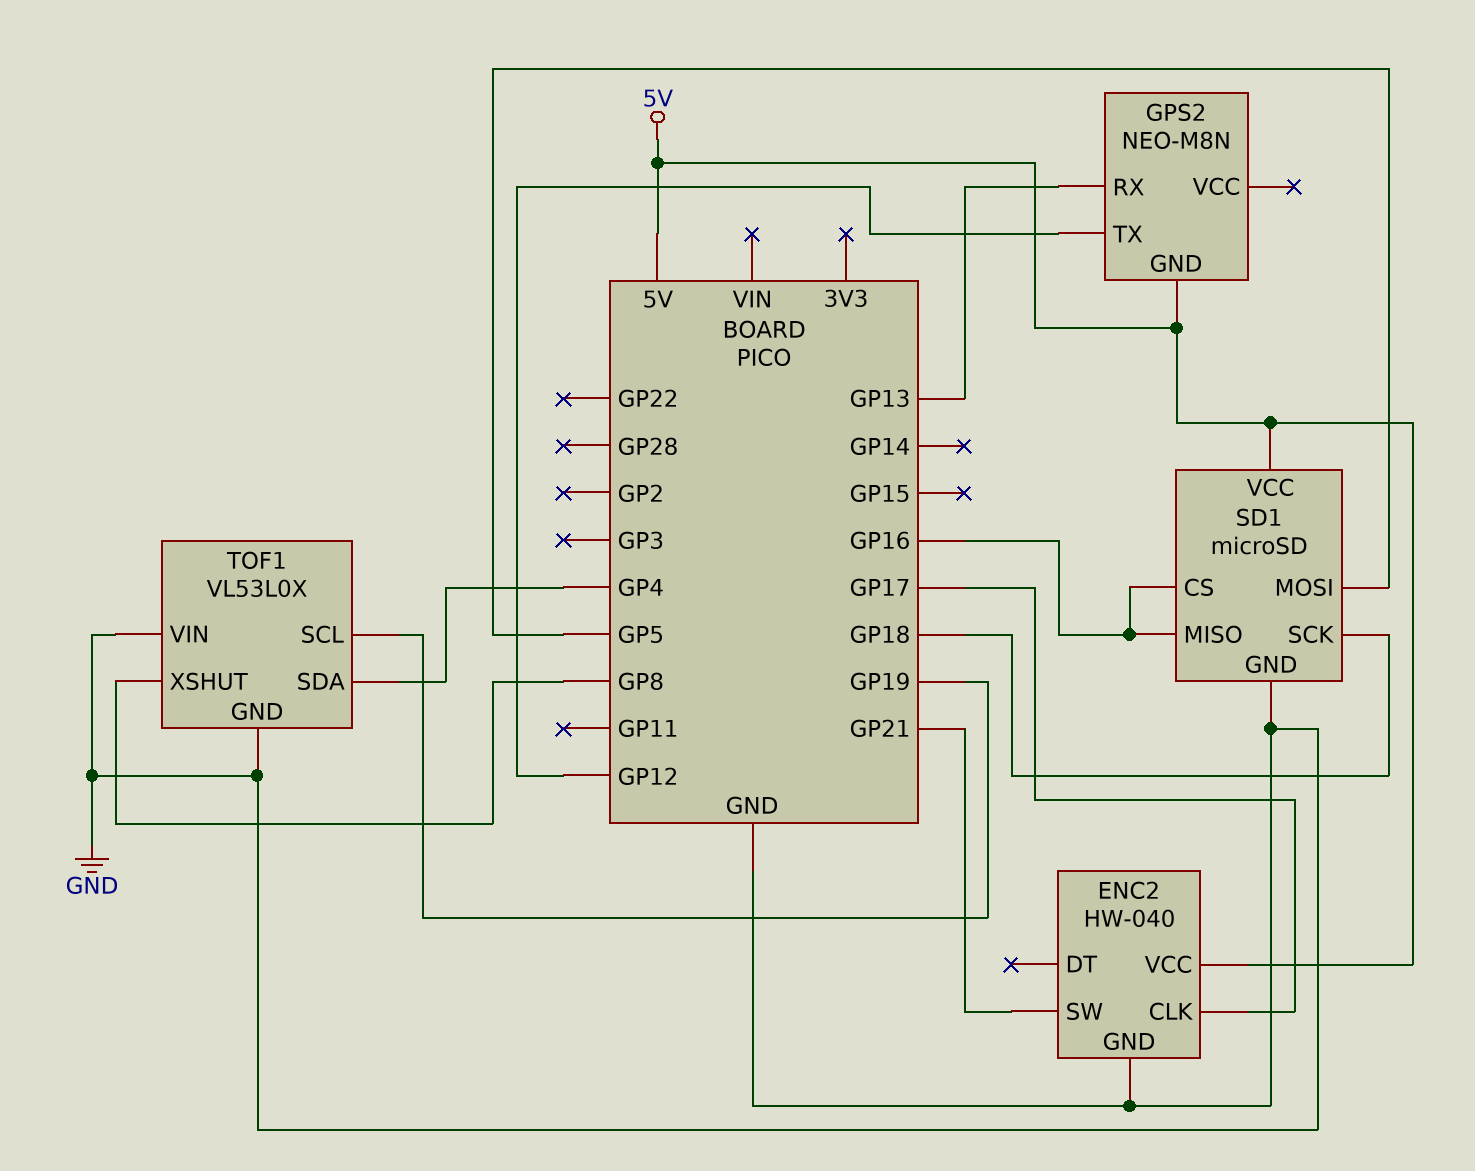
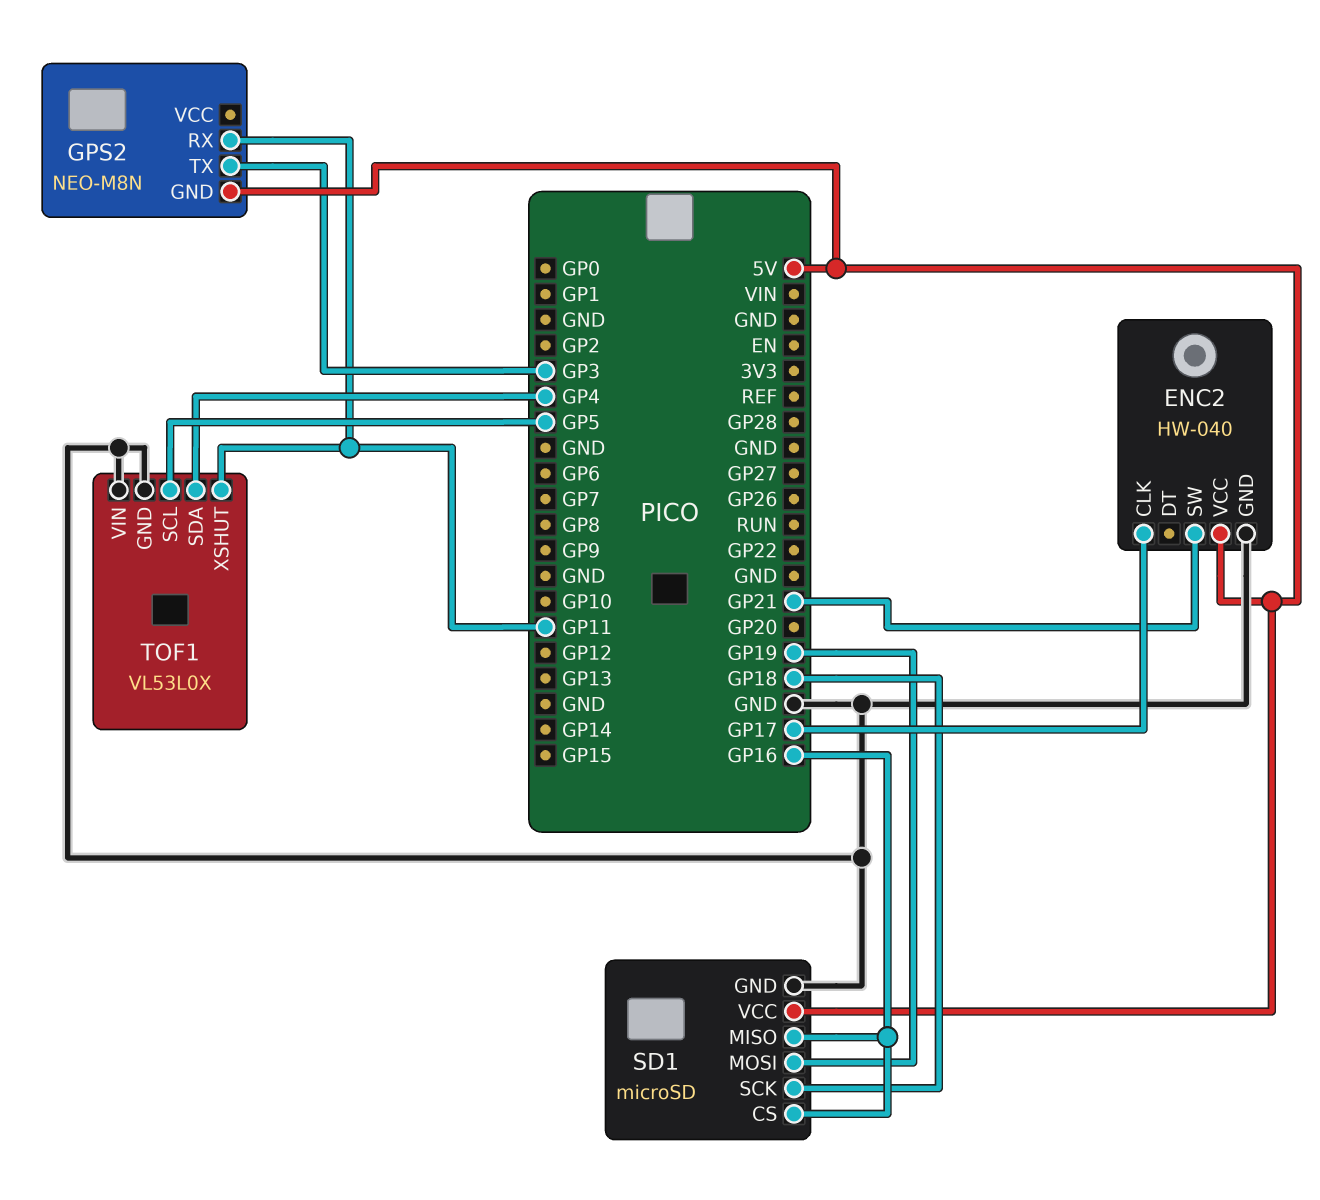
GPS2 pin RX: GP13 -> GP11
GPS2 pin TX: GP12 -> GP3
SD1 pin MOSI: GP5 -> GP19
TOF1 pin SCL: GP19 -> GP5
TOF1 pin XSHUT: GP8 -> GP11

